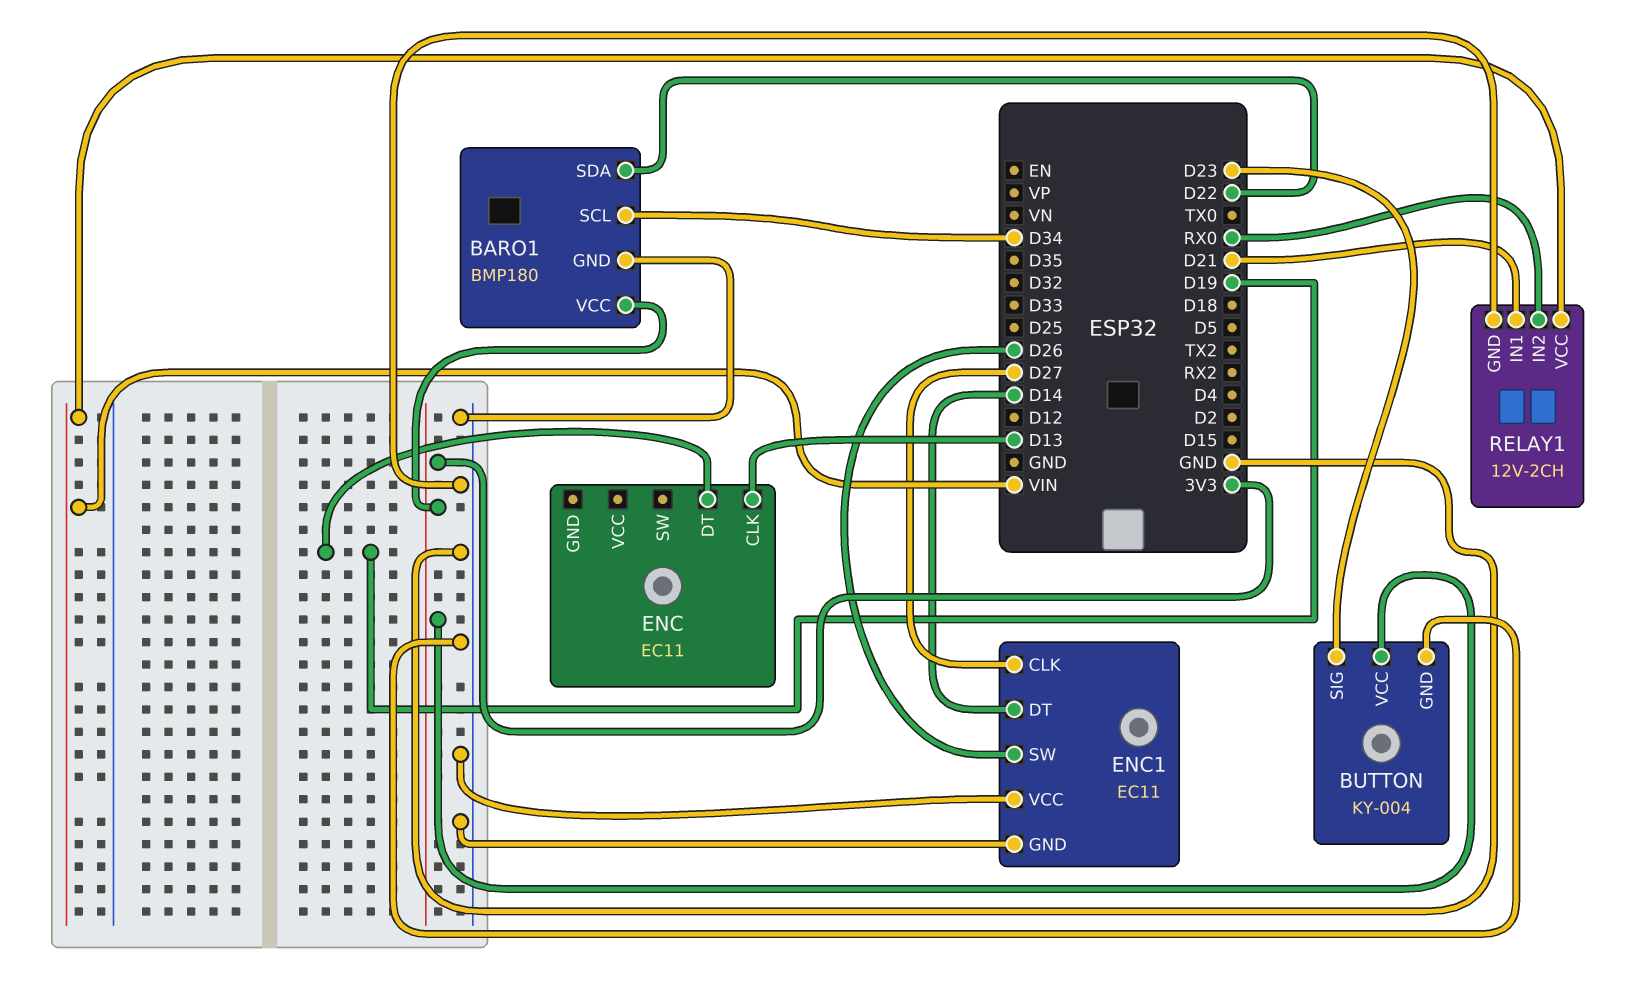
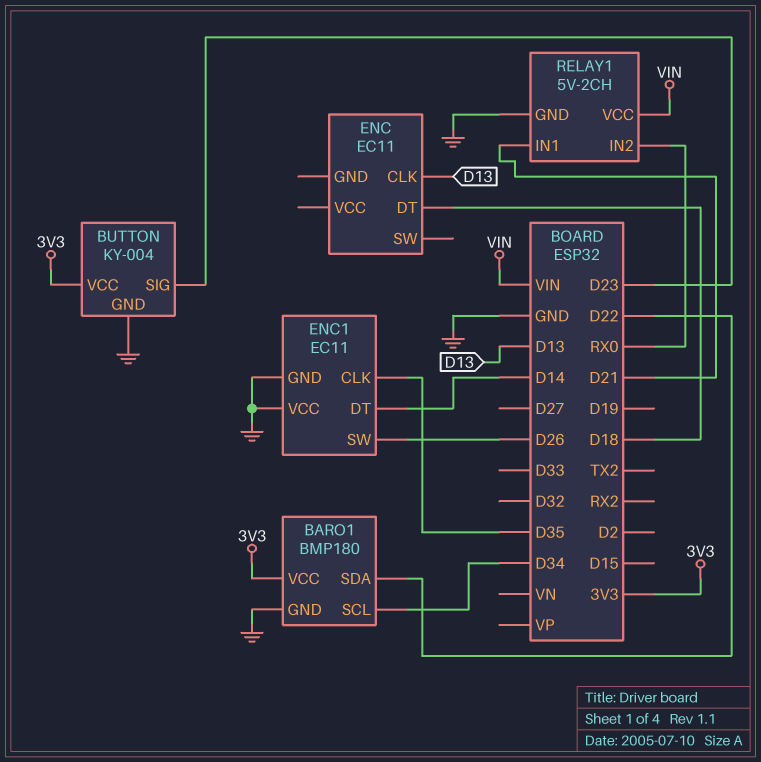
ENC pin DT: D19 -> D18
ENC1 pin CLK: D27 -> D35
RELAY1: 12V-2CH -> 5V-2CH

